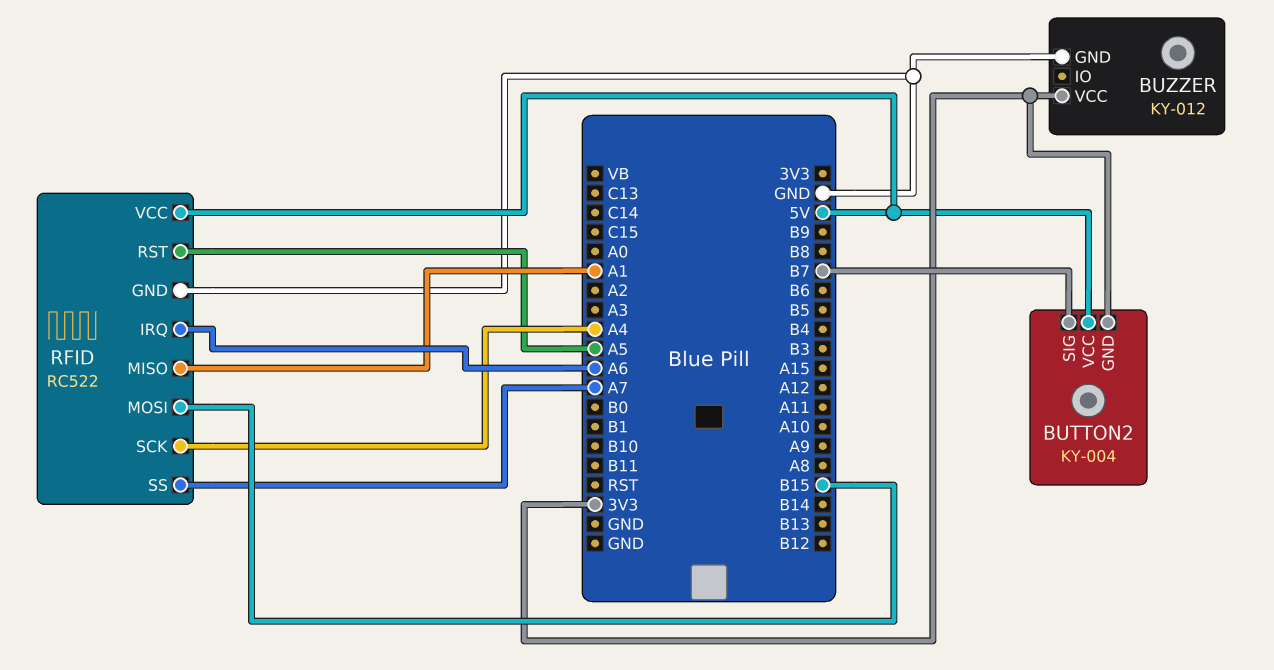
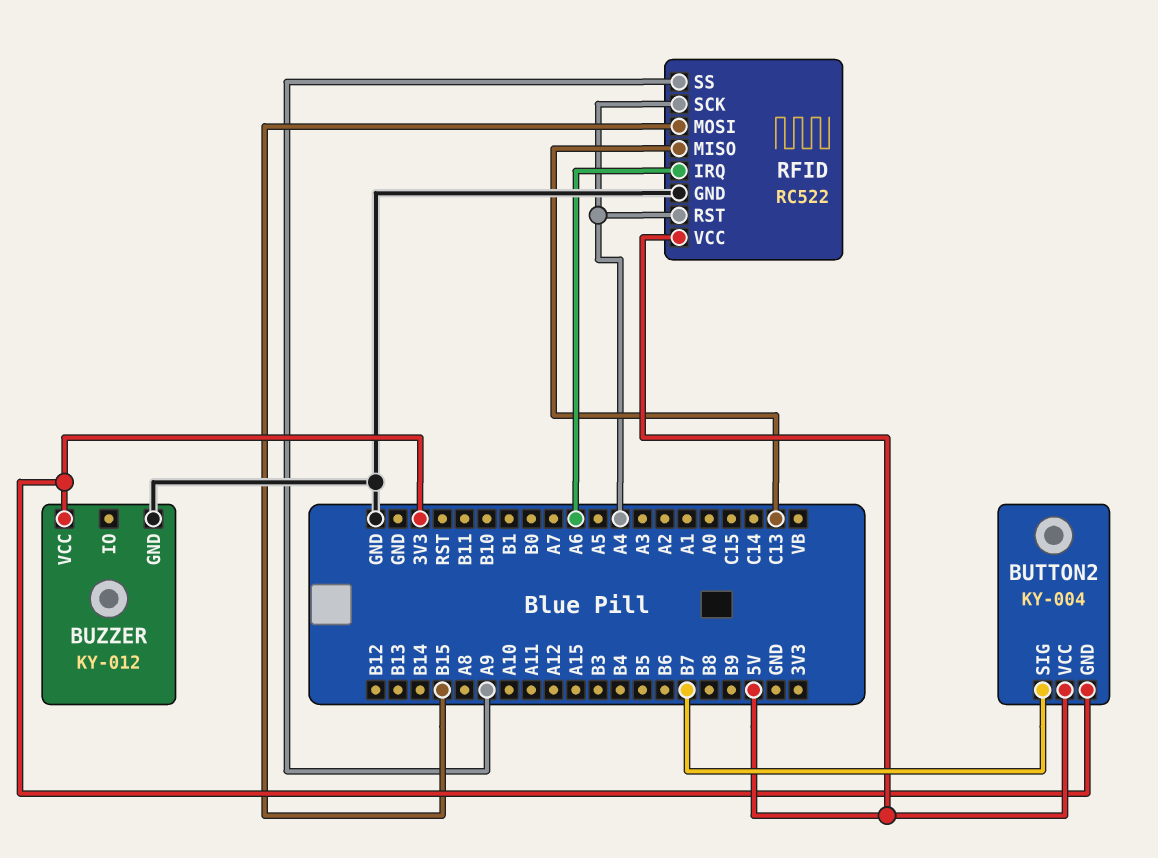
RFID pin MISO: A1 -> C13
RFID pin RST: A5 -> A4
RFID pin SS: A7 -> A9

